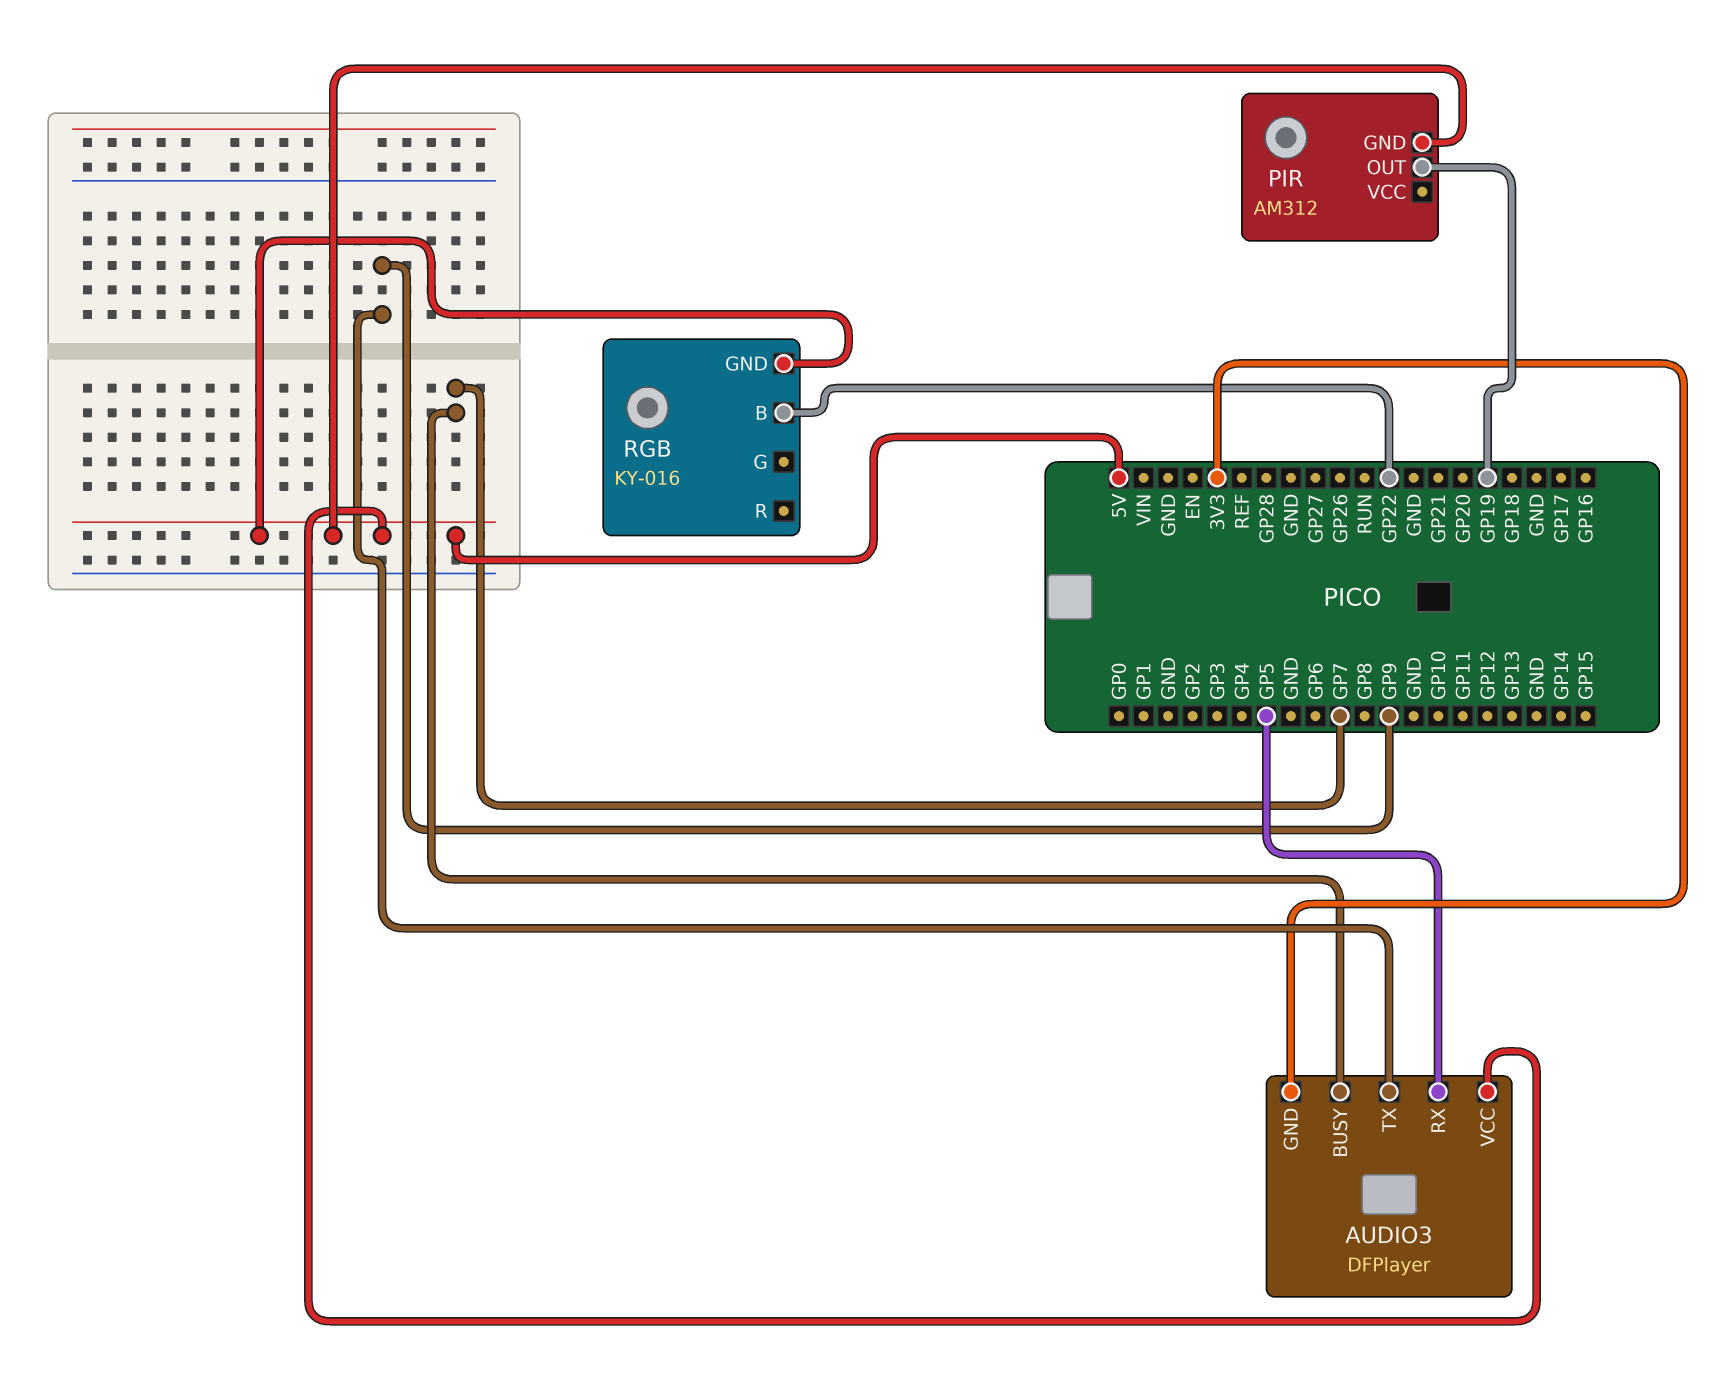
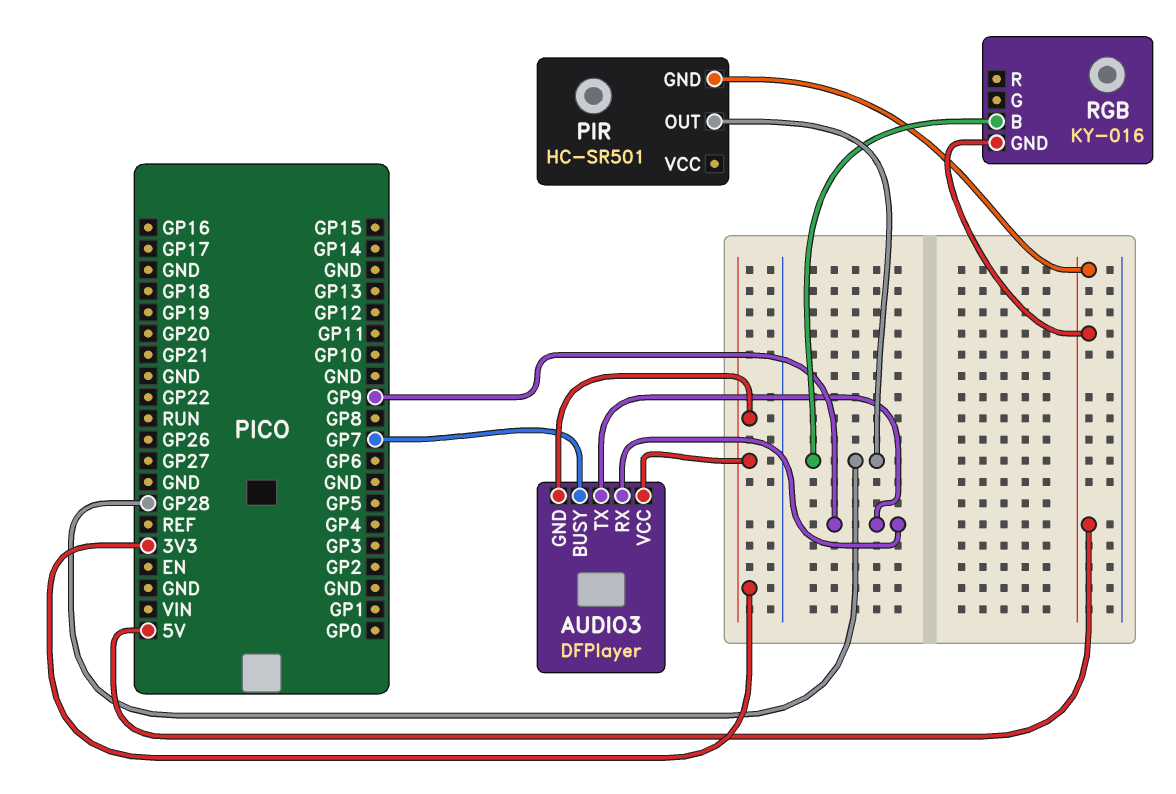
AUDIO3 pin RX: GP5 -> GP9
AUDIO3 pin VCC: 5V -> 3V3
PIR: AM312 -> HC-SR501
PIR pin OUT: GP19 -> GP28
RGB pin B: GP22 -> GP28

